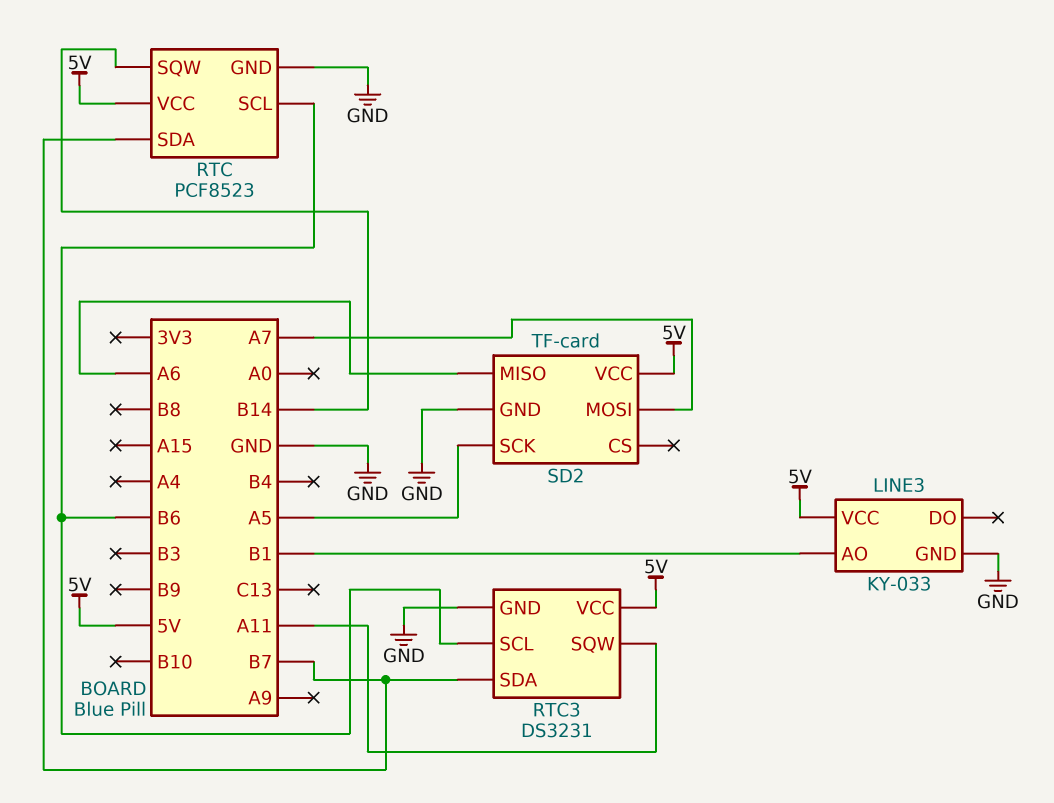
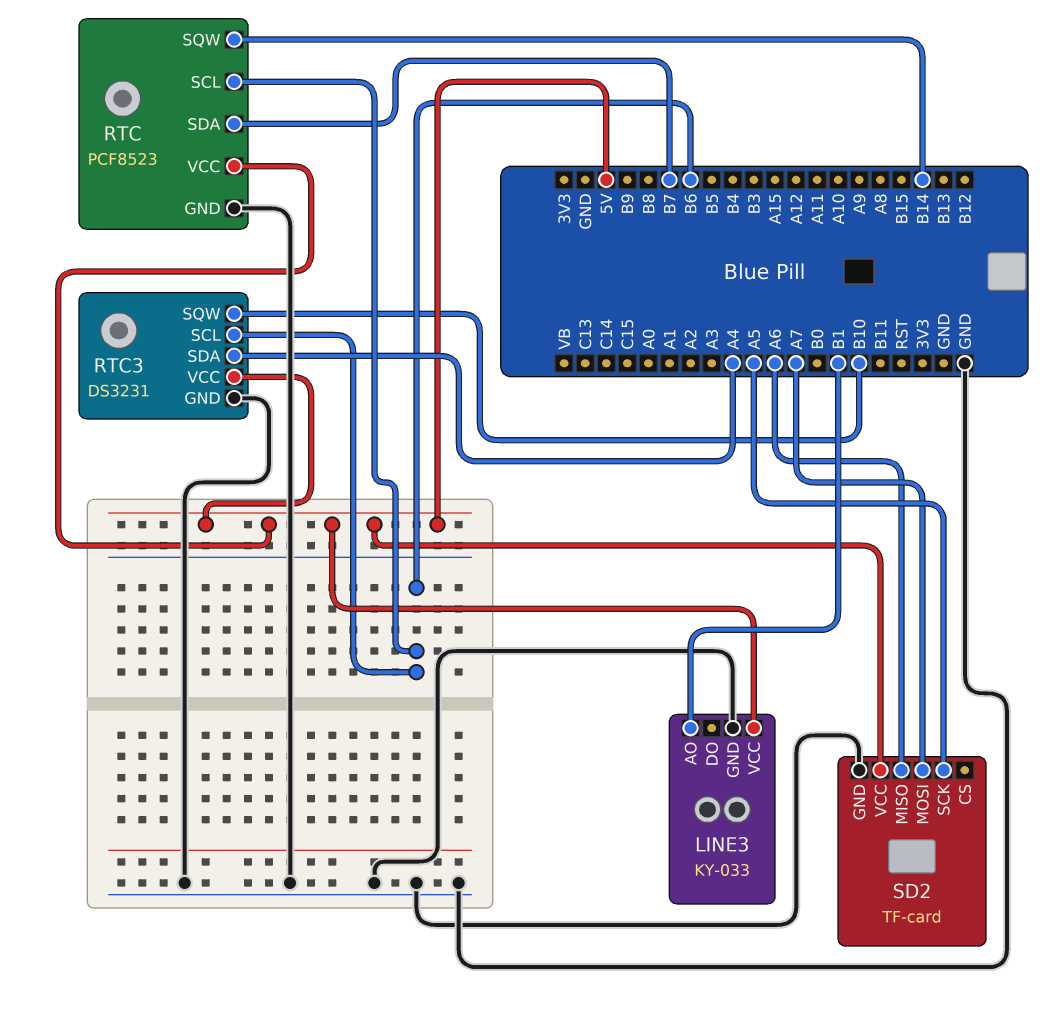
RTC3 pin SDA: B7 -> A4
RTC3 pin SQW: A11 -> B10

